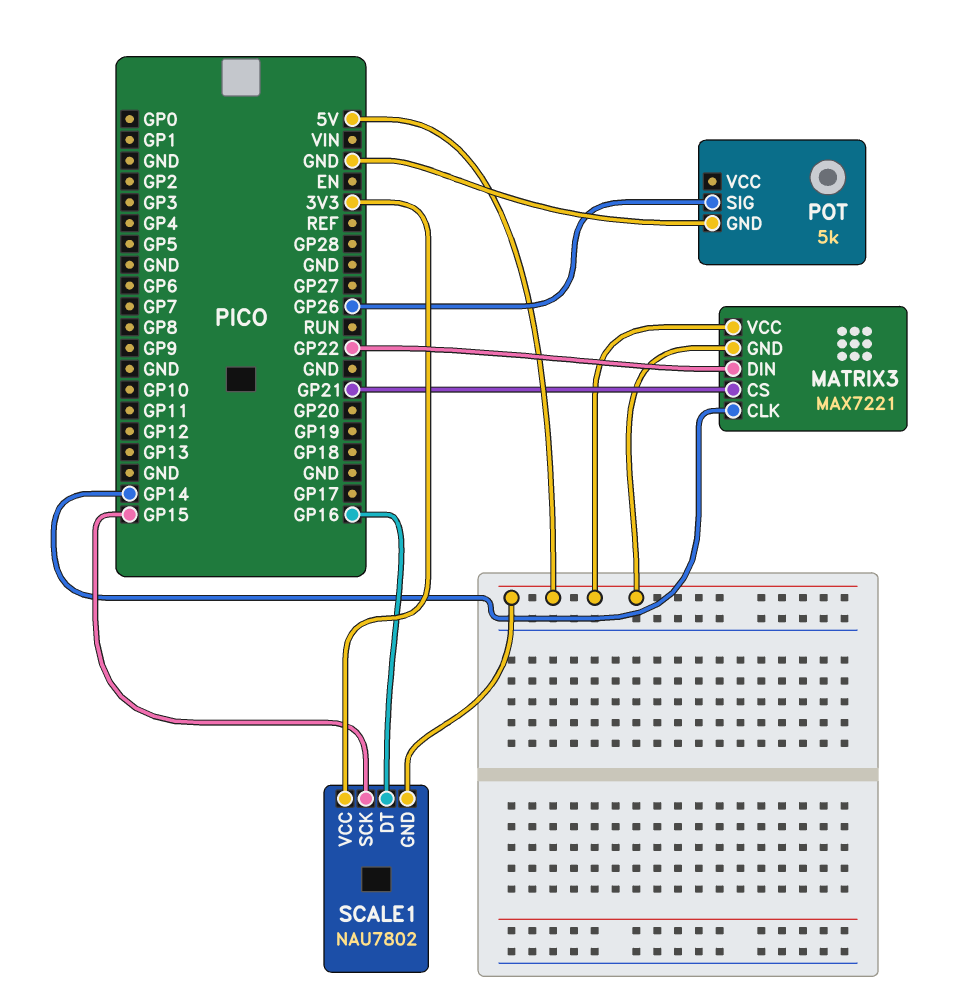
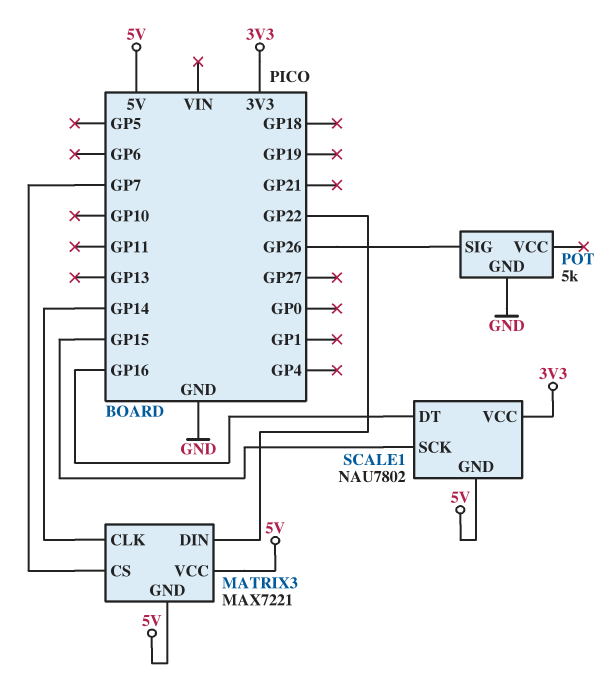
MATRIX3 pin CS: GP21 -> GP7

